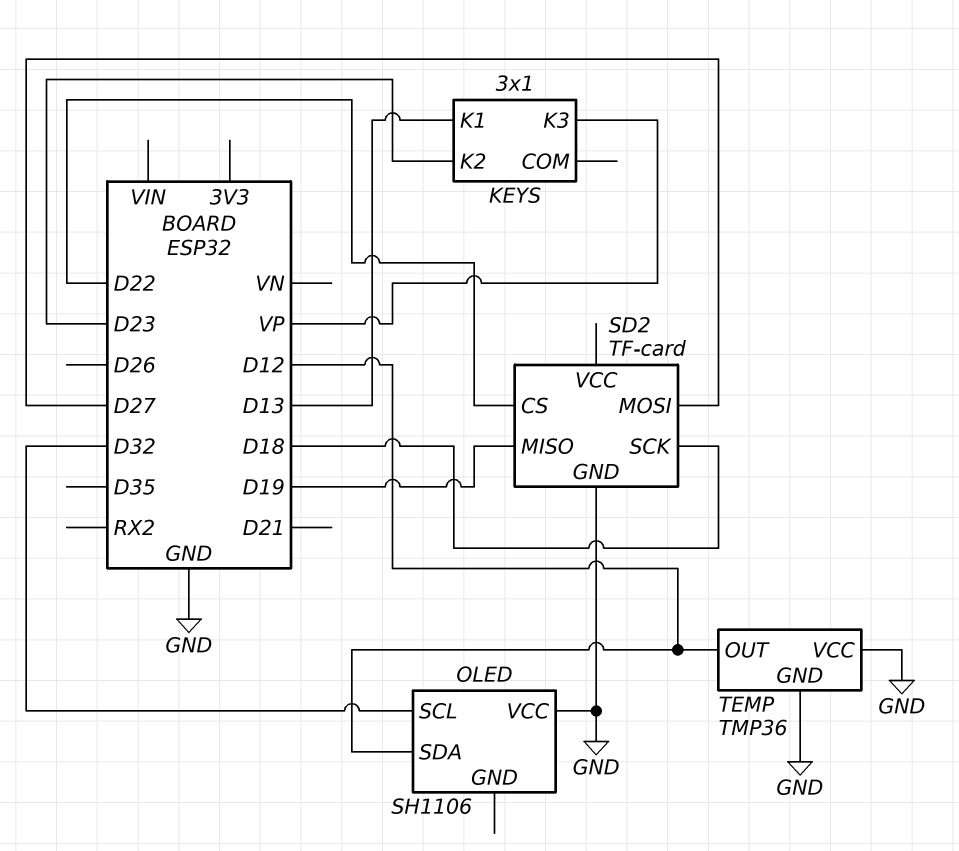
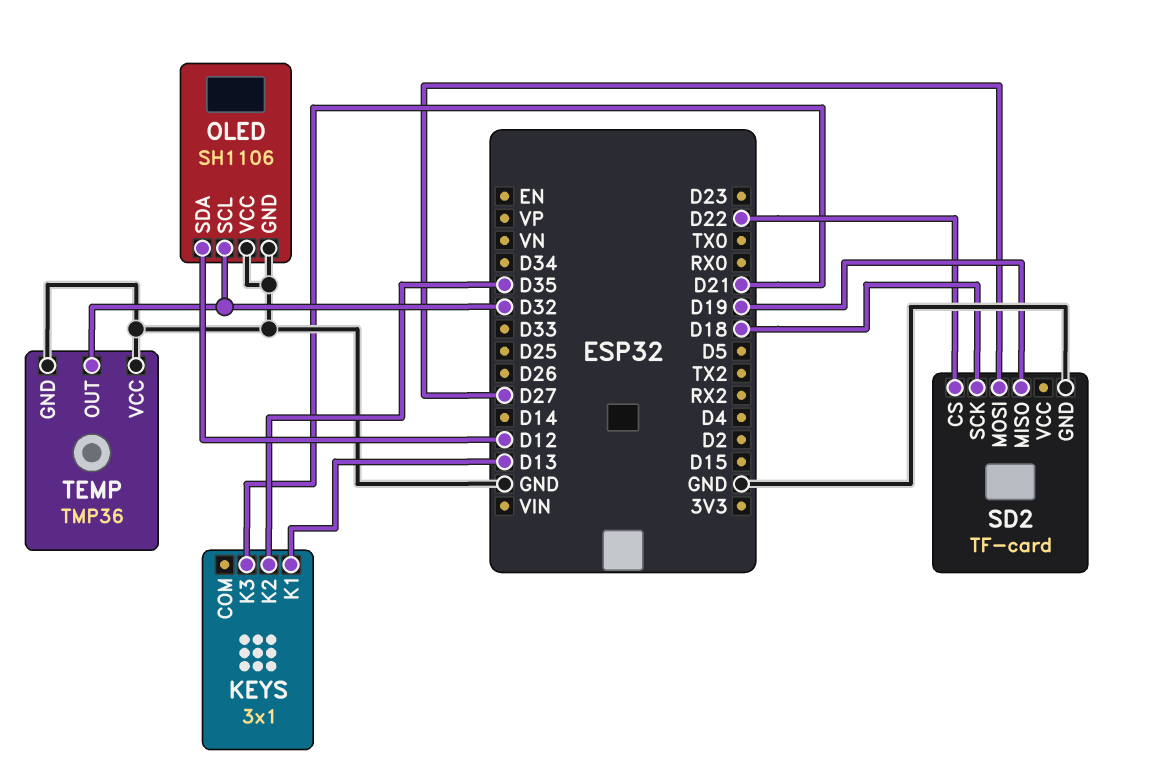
KEYS pin K2: D23 -> D35
KEYS pin K3: VP -> D21
OLED pin GND: none -> GND
TEMP pin OUT: D12 -> D32

